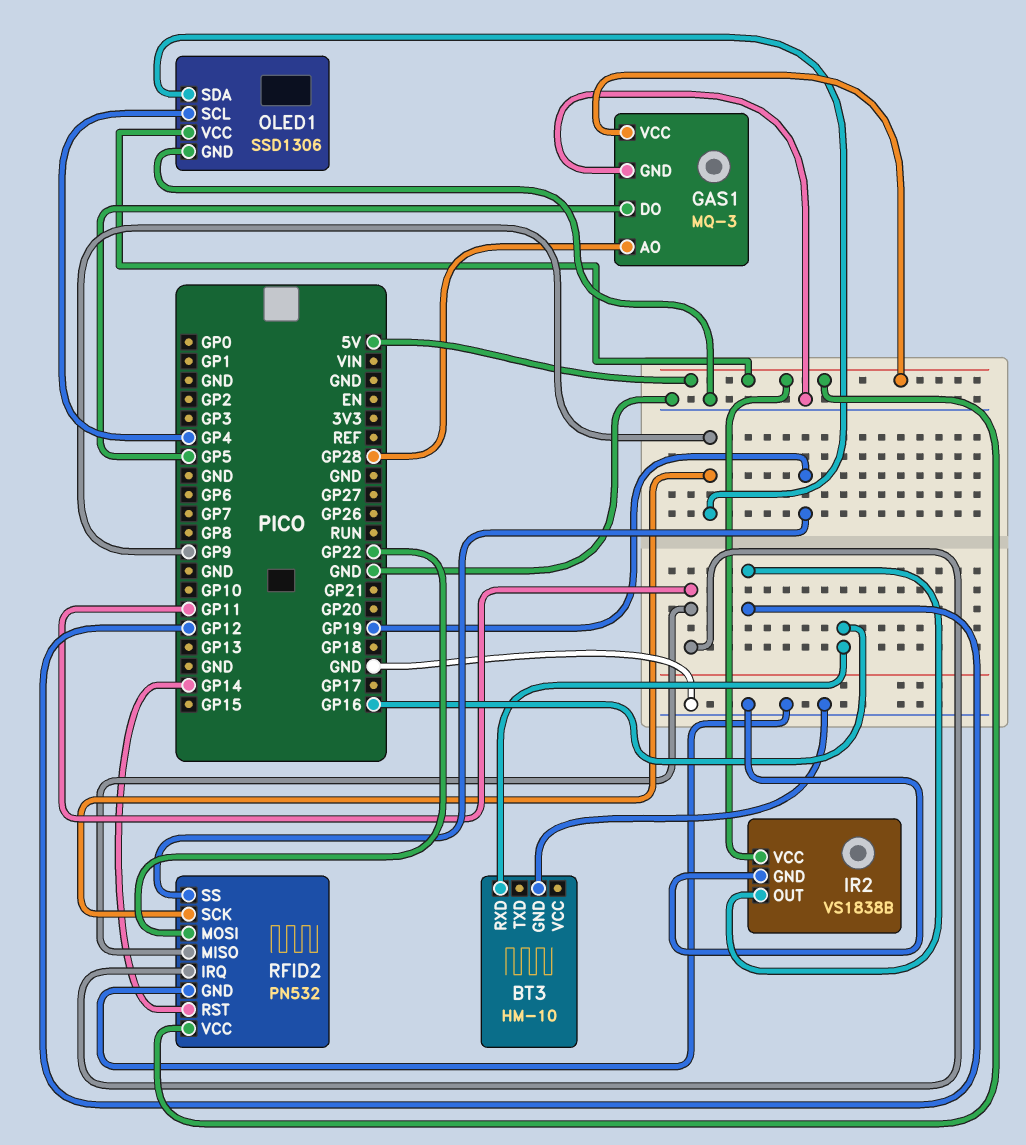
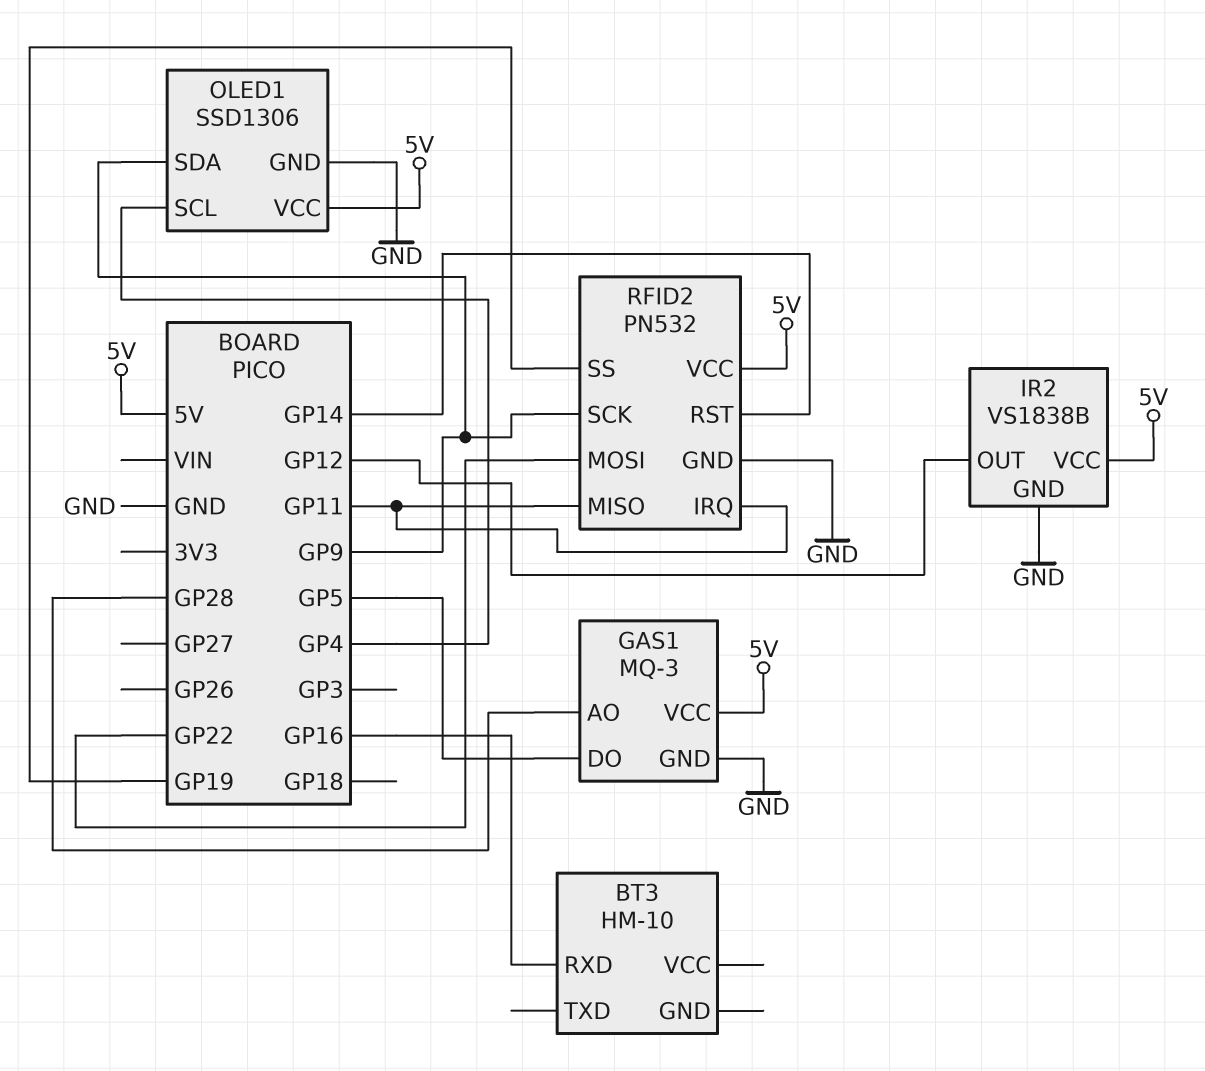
BT3 pin GND: GND -> none

